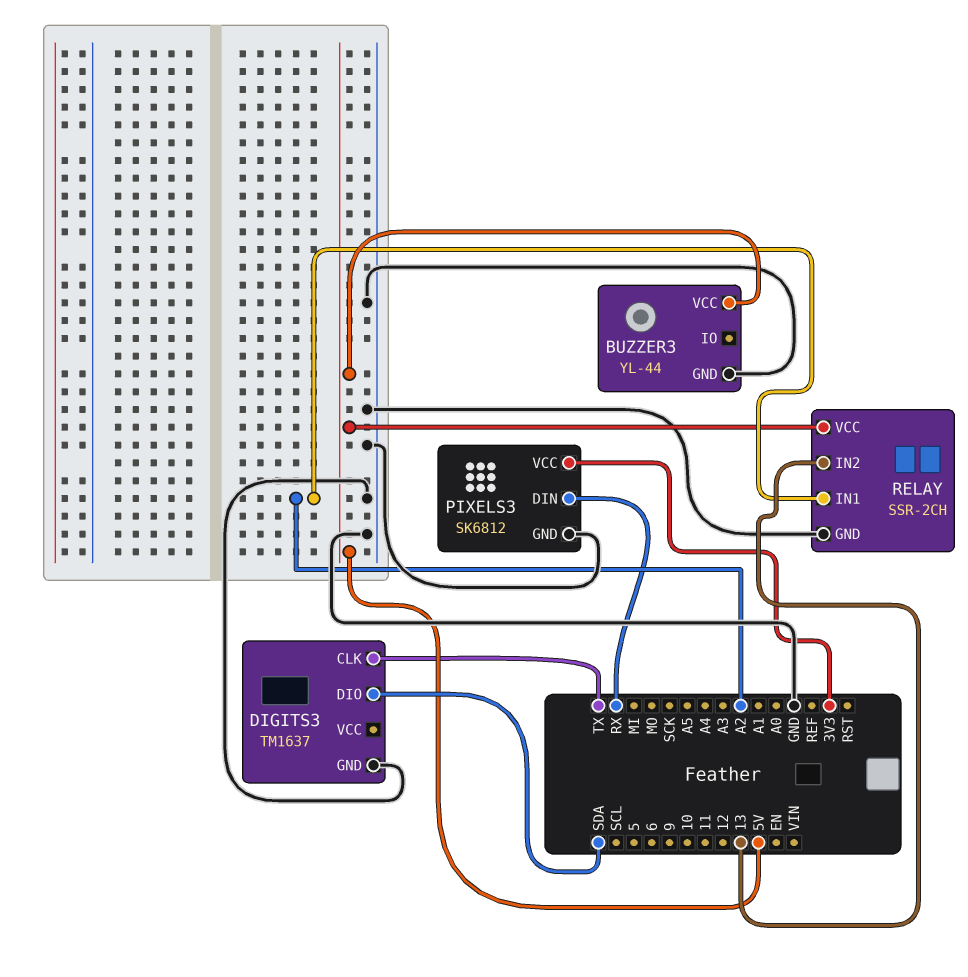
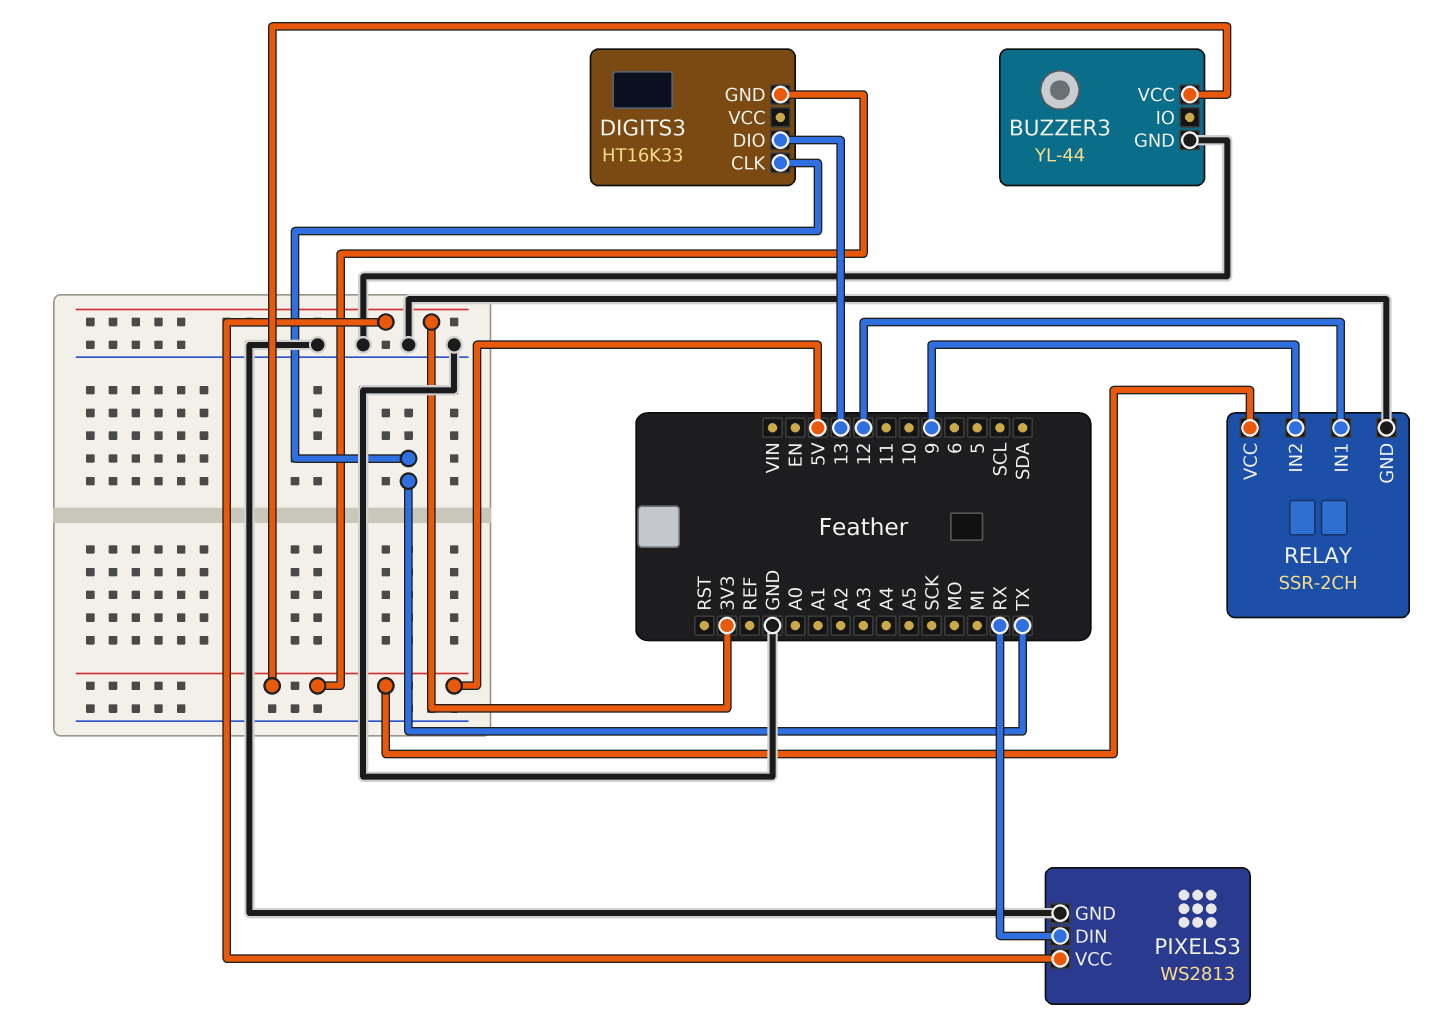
DIGITS3: TM1637 -> HT16K33
DIGITS3 pin DIO: SDA -> 13
DIGITS3 pin GND: GND -> 5V
PIXELS3: SK6812 -> WS2813
RELAY pin IN1: A2 -> 12
RELAY pin IN2: 13 -> 9

